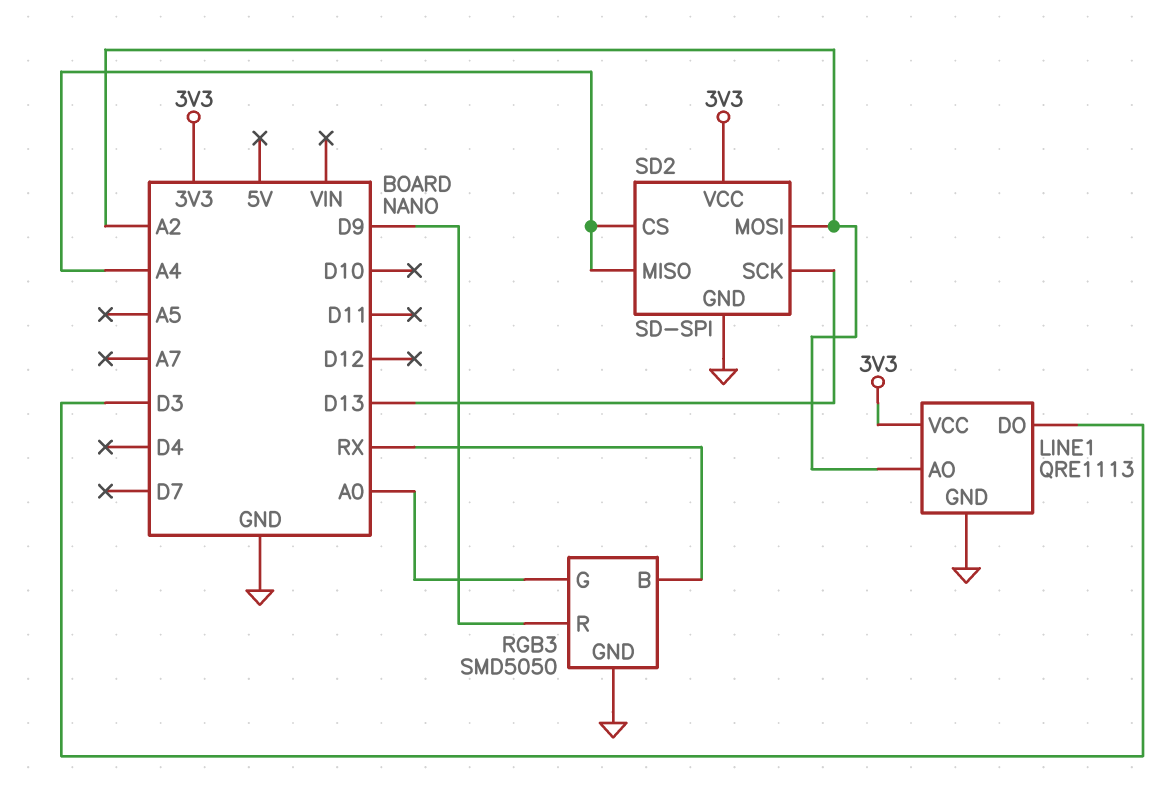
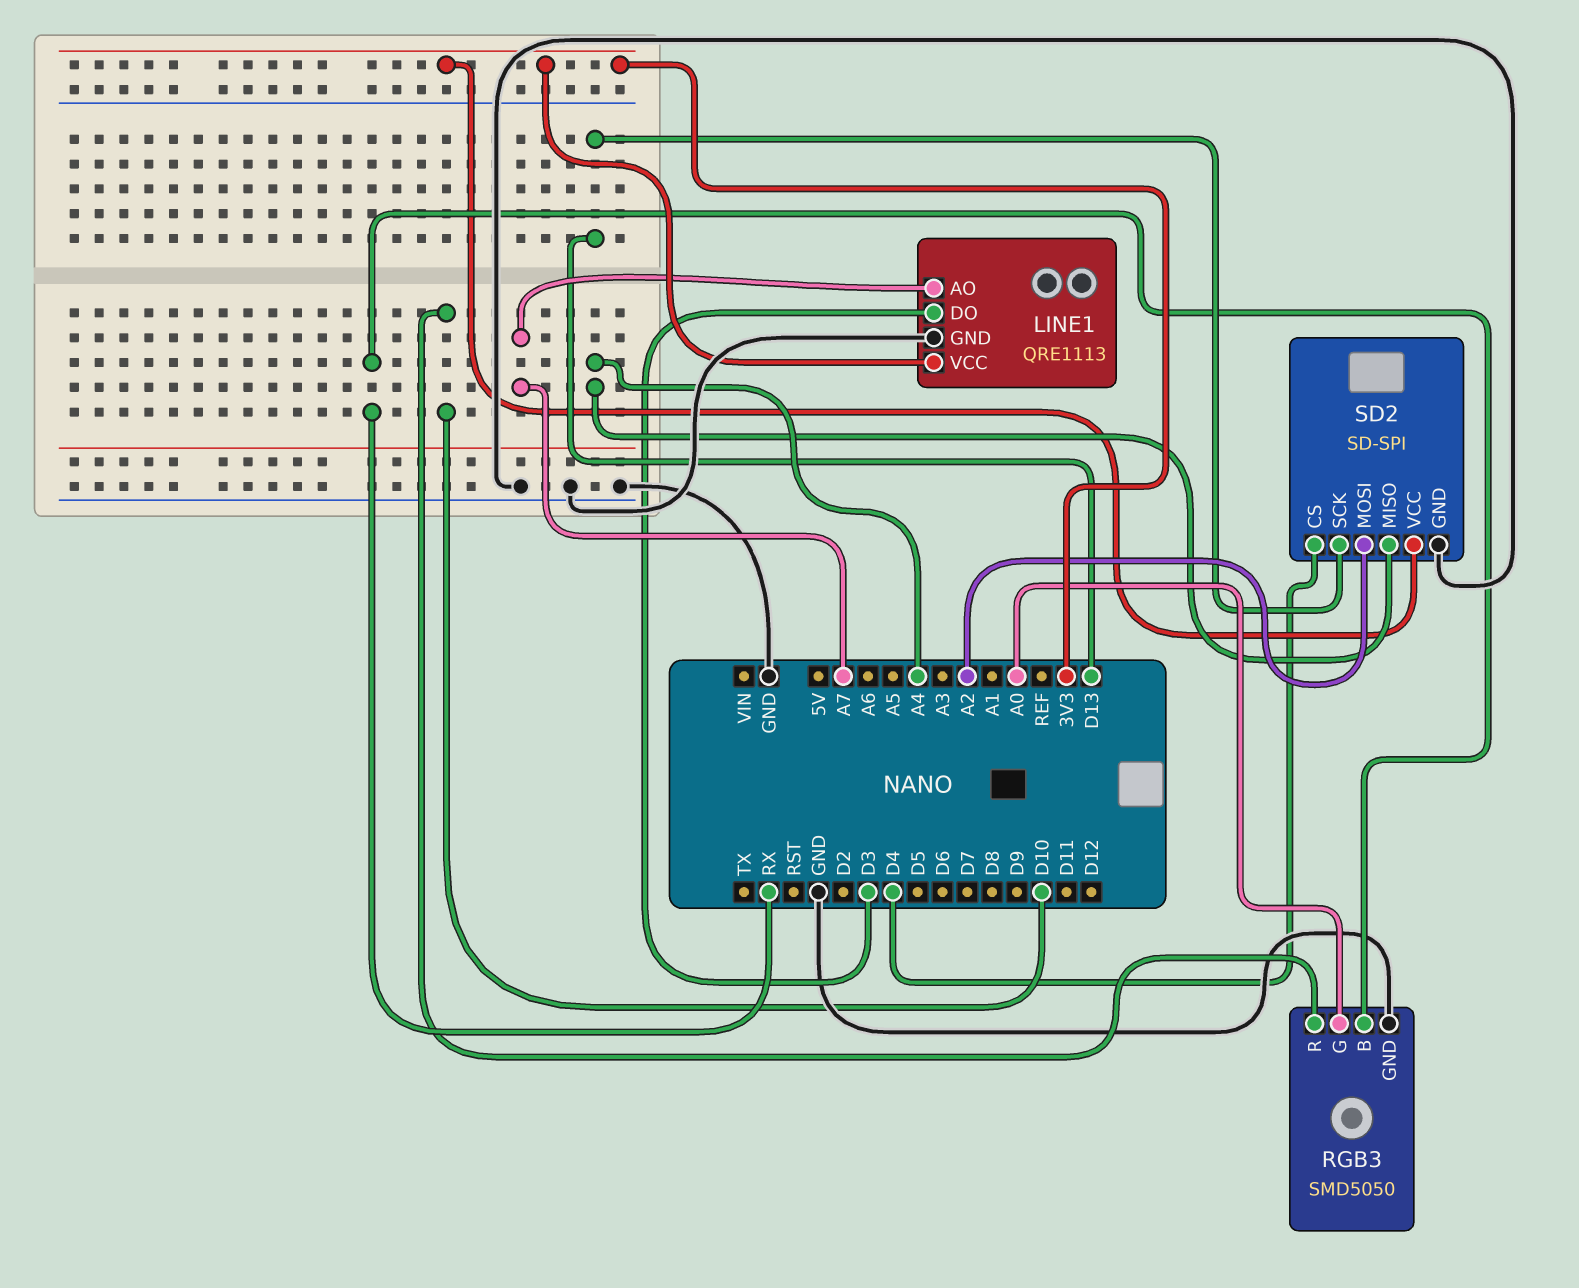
LINE1 pin AO: A2 -> A7
RGB3 pin R: D9 -> D10
SD2 pin CS: A4 -> D4

